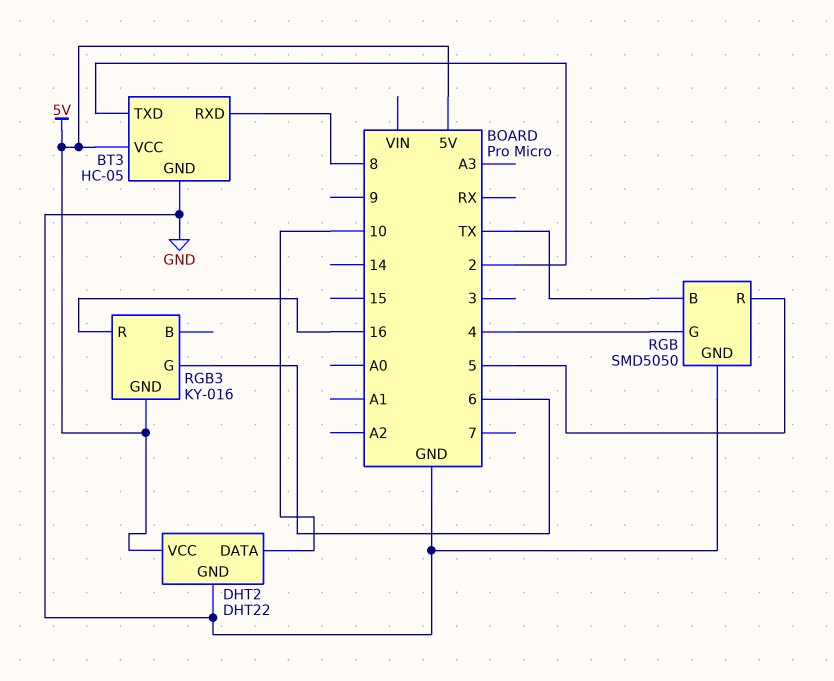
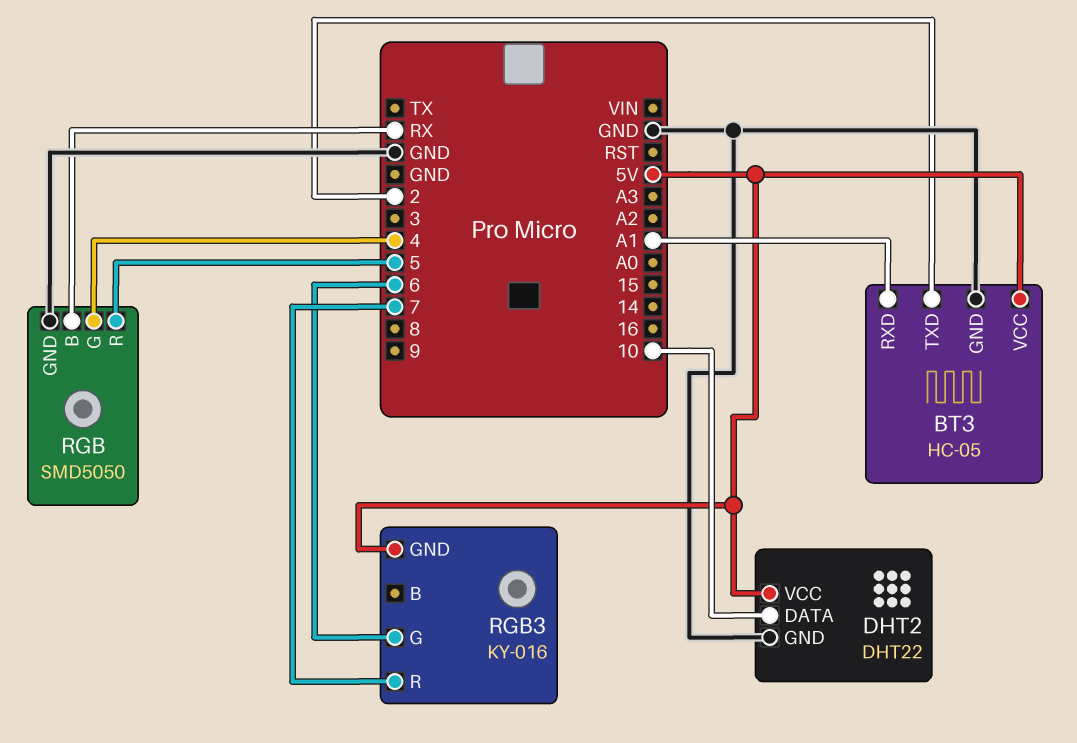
BT3 pin RXD: 8 -> A1
RGB pin B: TX -> RX
RGB3 pin R: 16 -> 7

